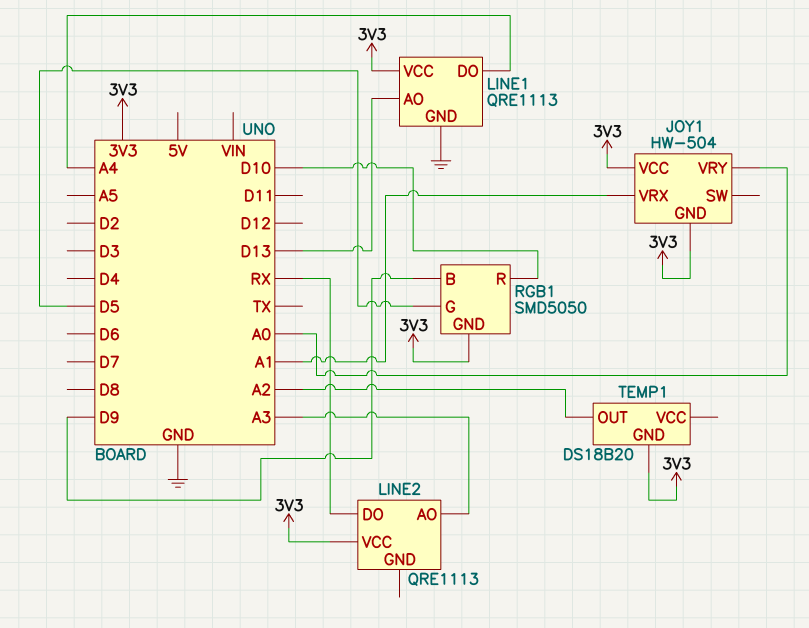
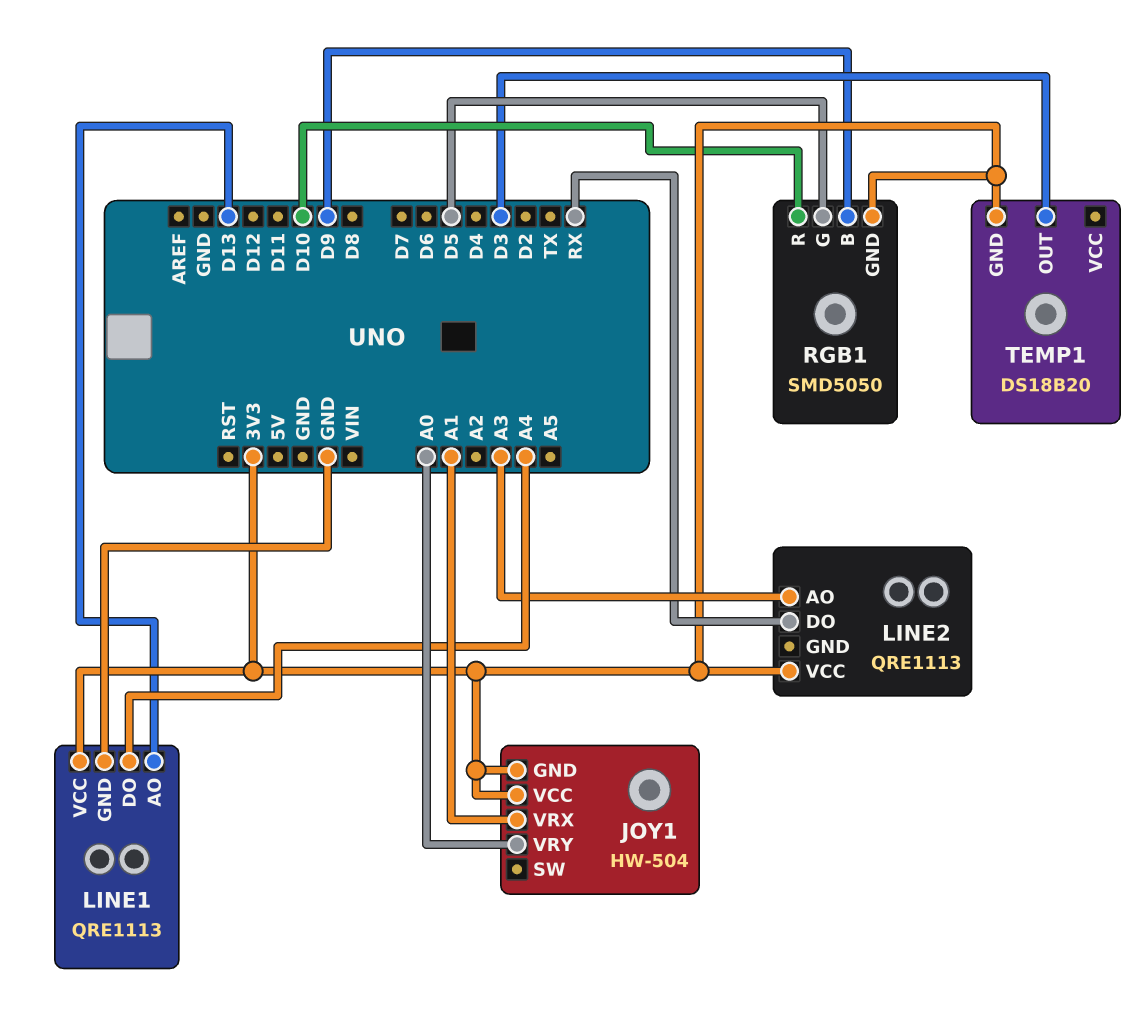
TEMP1 pin OUT: A2 -> D3

